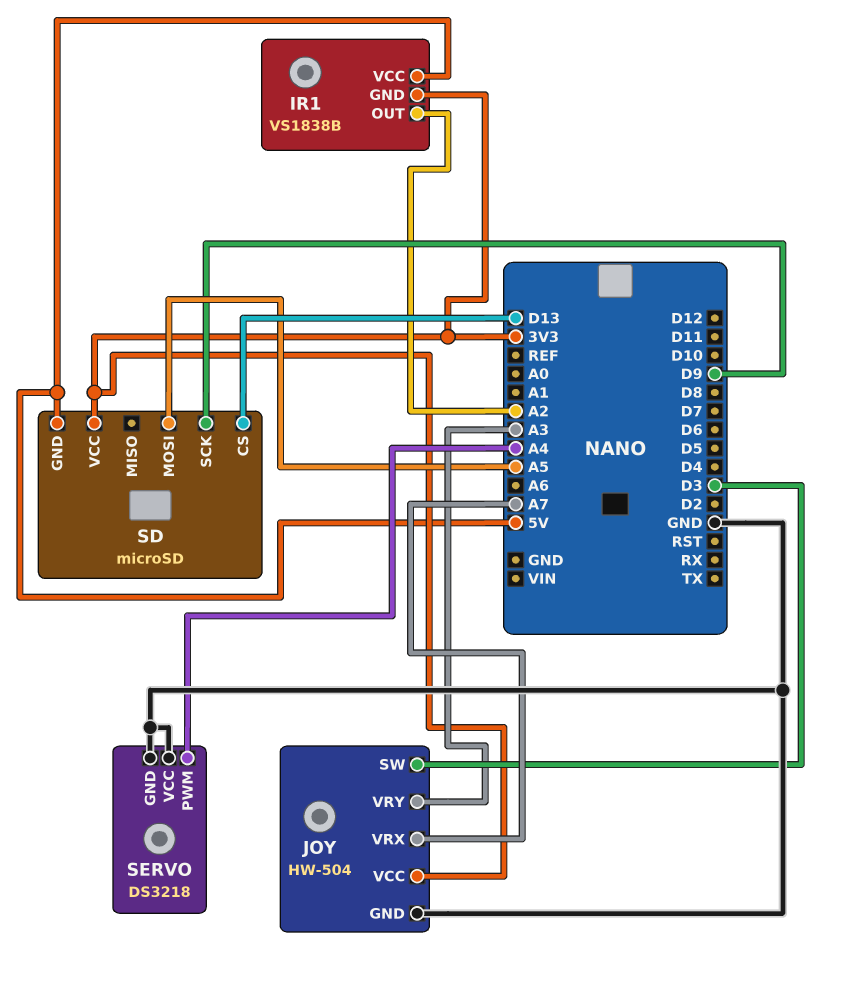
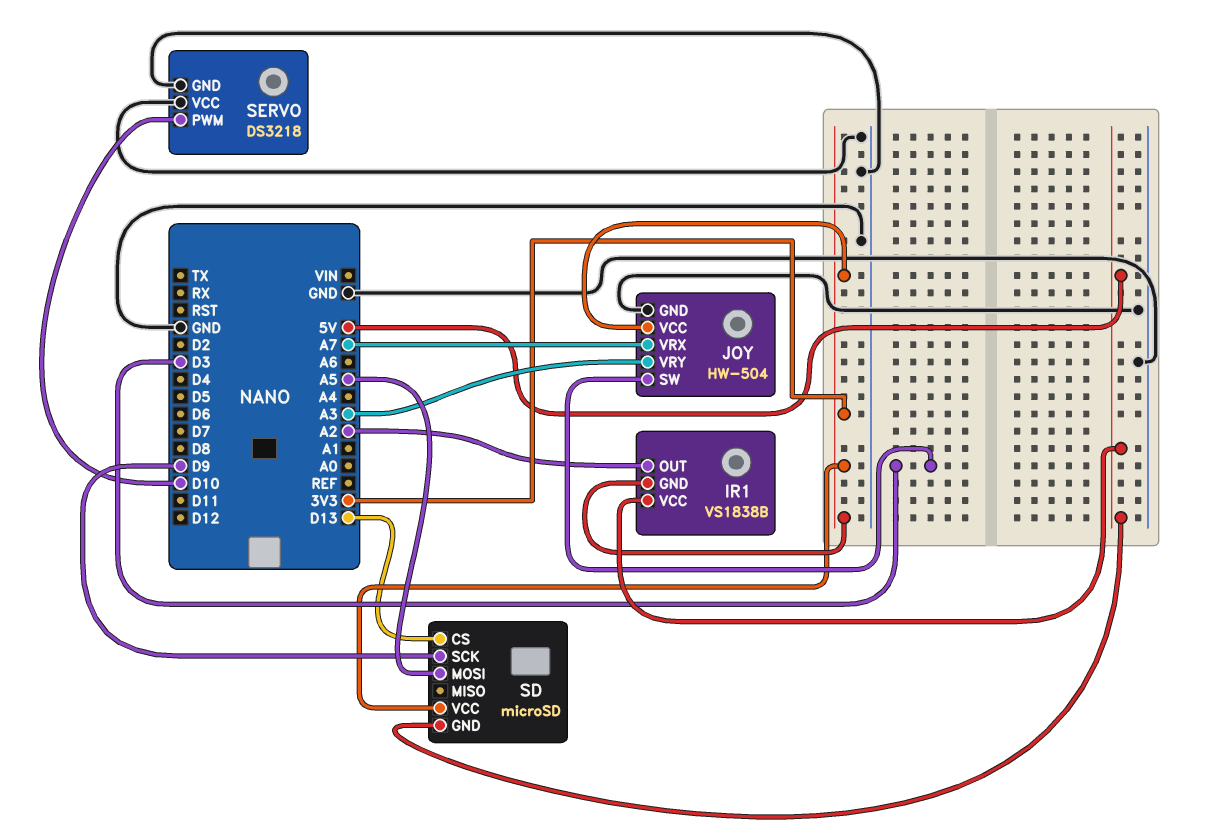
SERVO pin PWM: A4 -> D10

